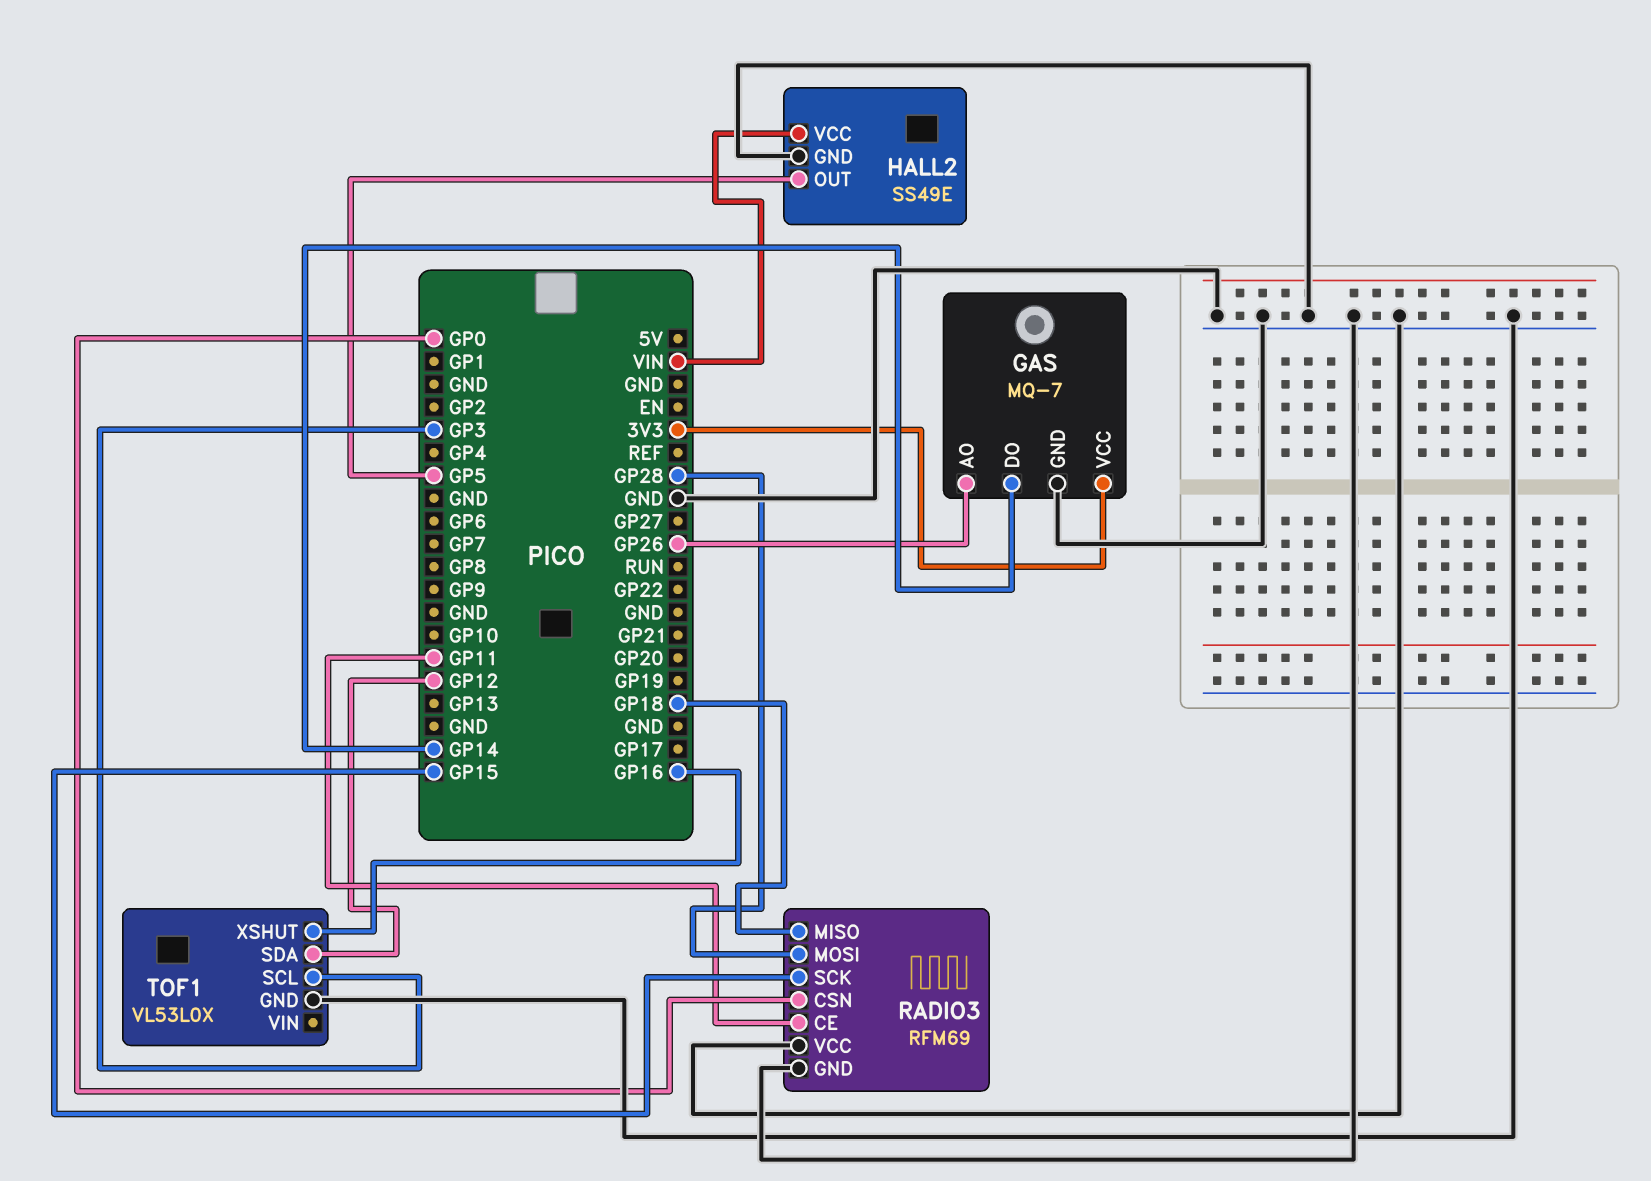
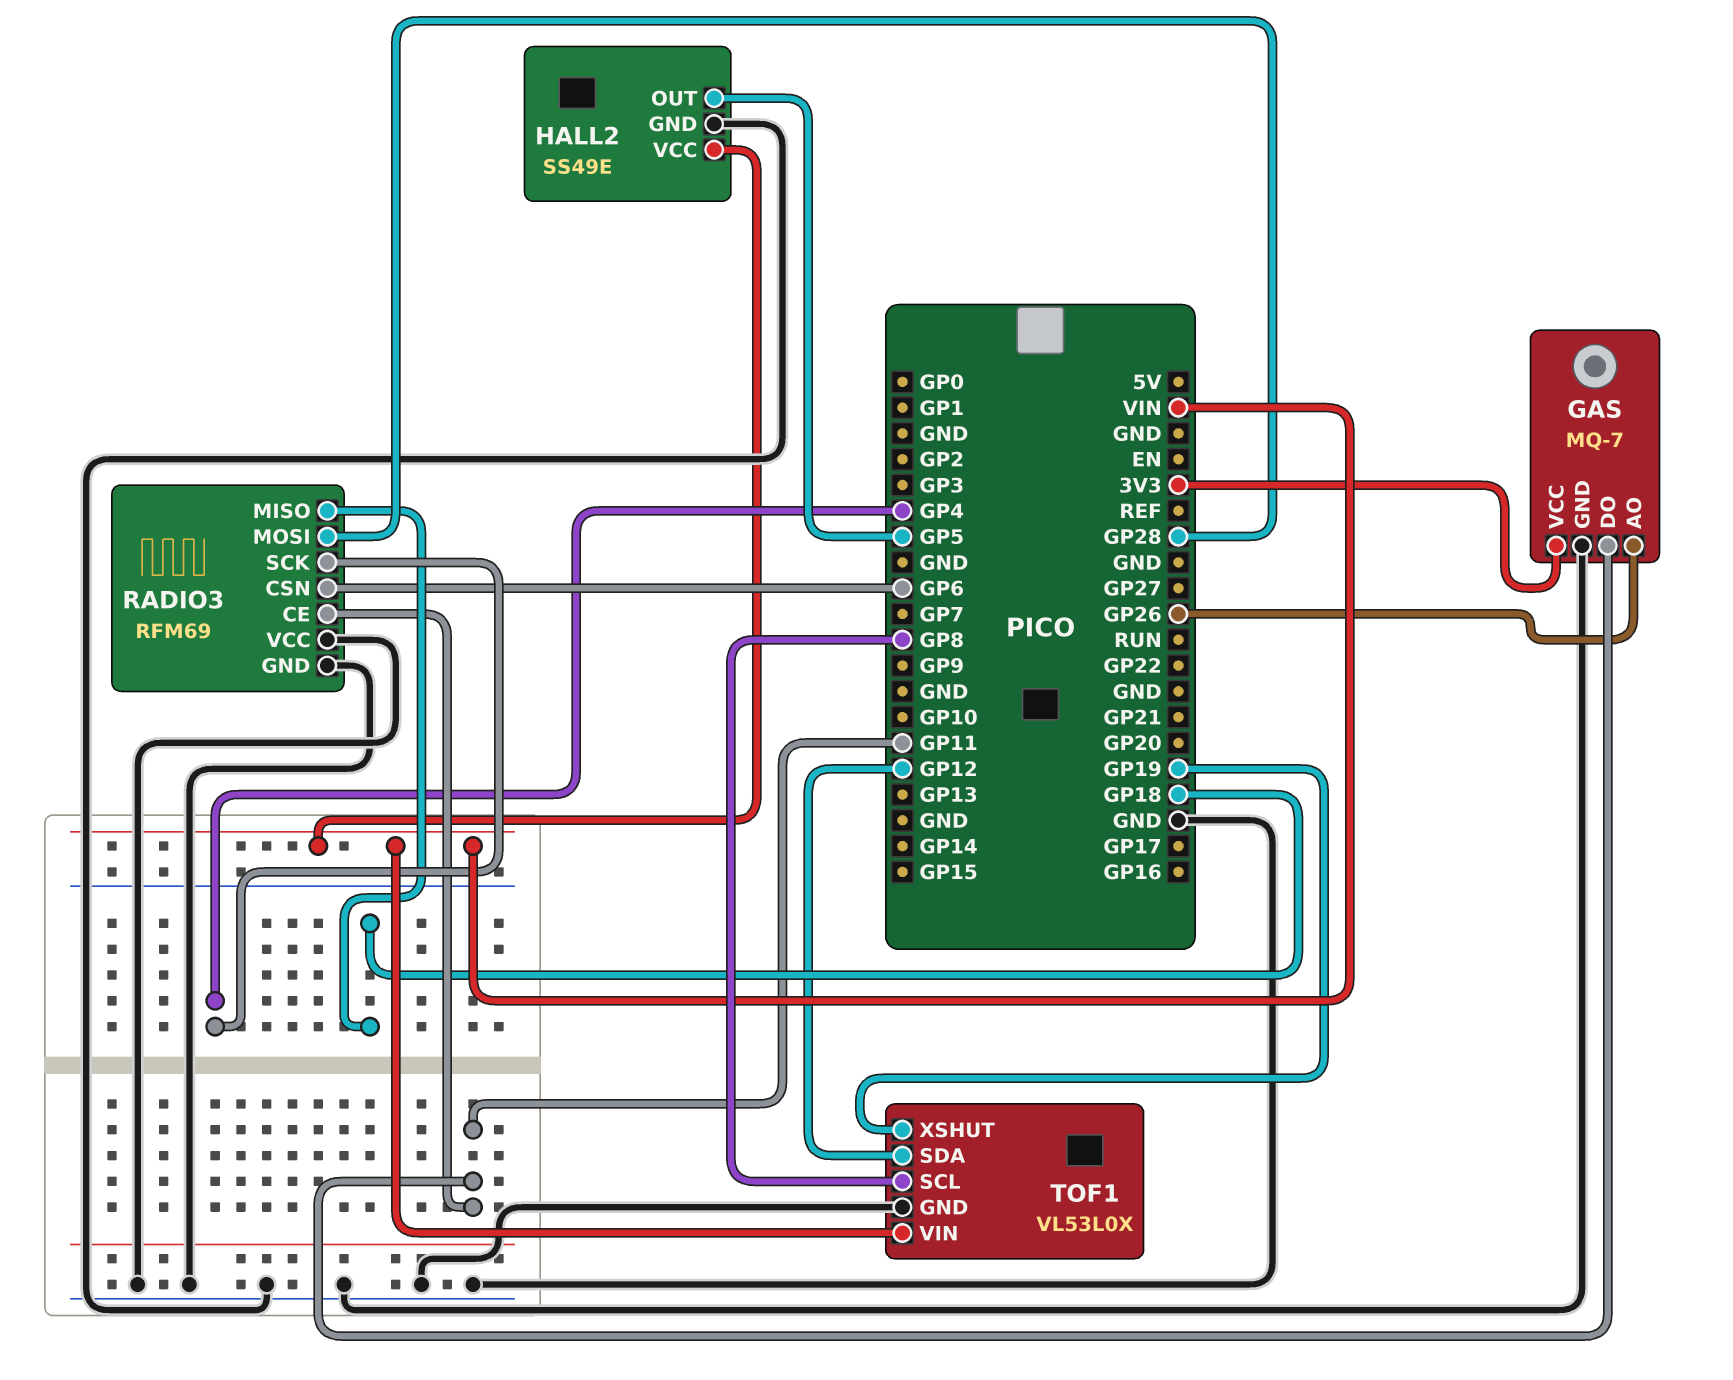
GAS pin DO: GP14 -> GP11
RADIO3 pin CSN: GP0 -> GP6
RADIO3 pin SCK: GP15 -> GP4
TOF1 pin SCL: GP3 -> GP8
TOF1 pin VIN: none -> VIN
TOF1 pin XSHUT: GP16 -> GP19

